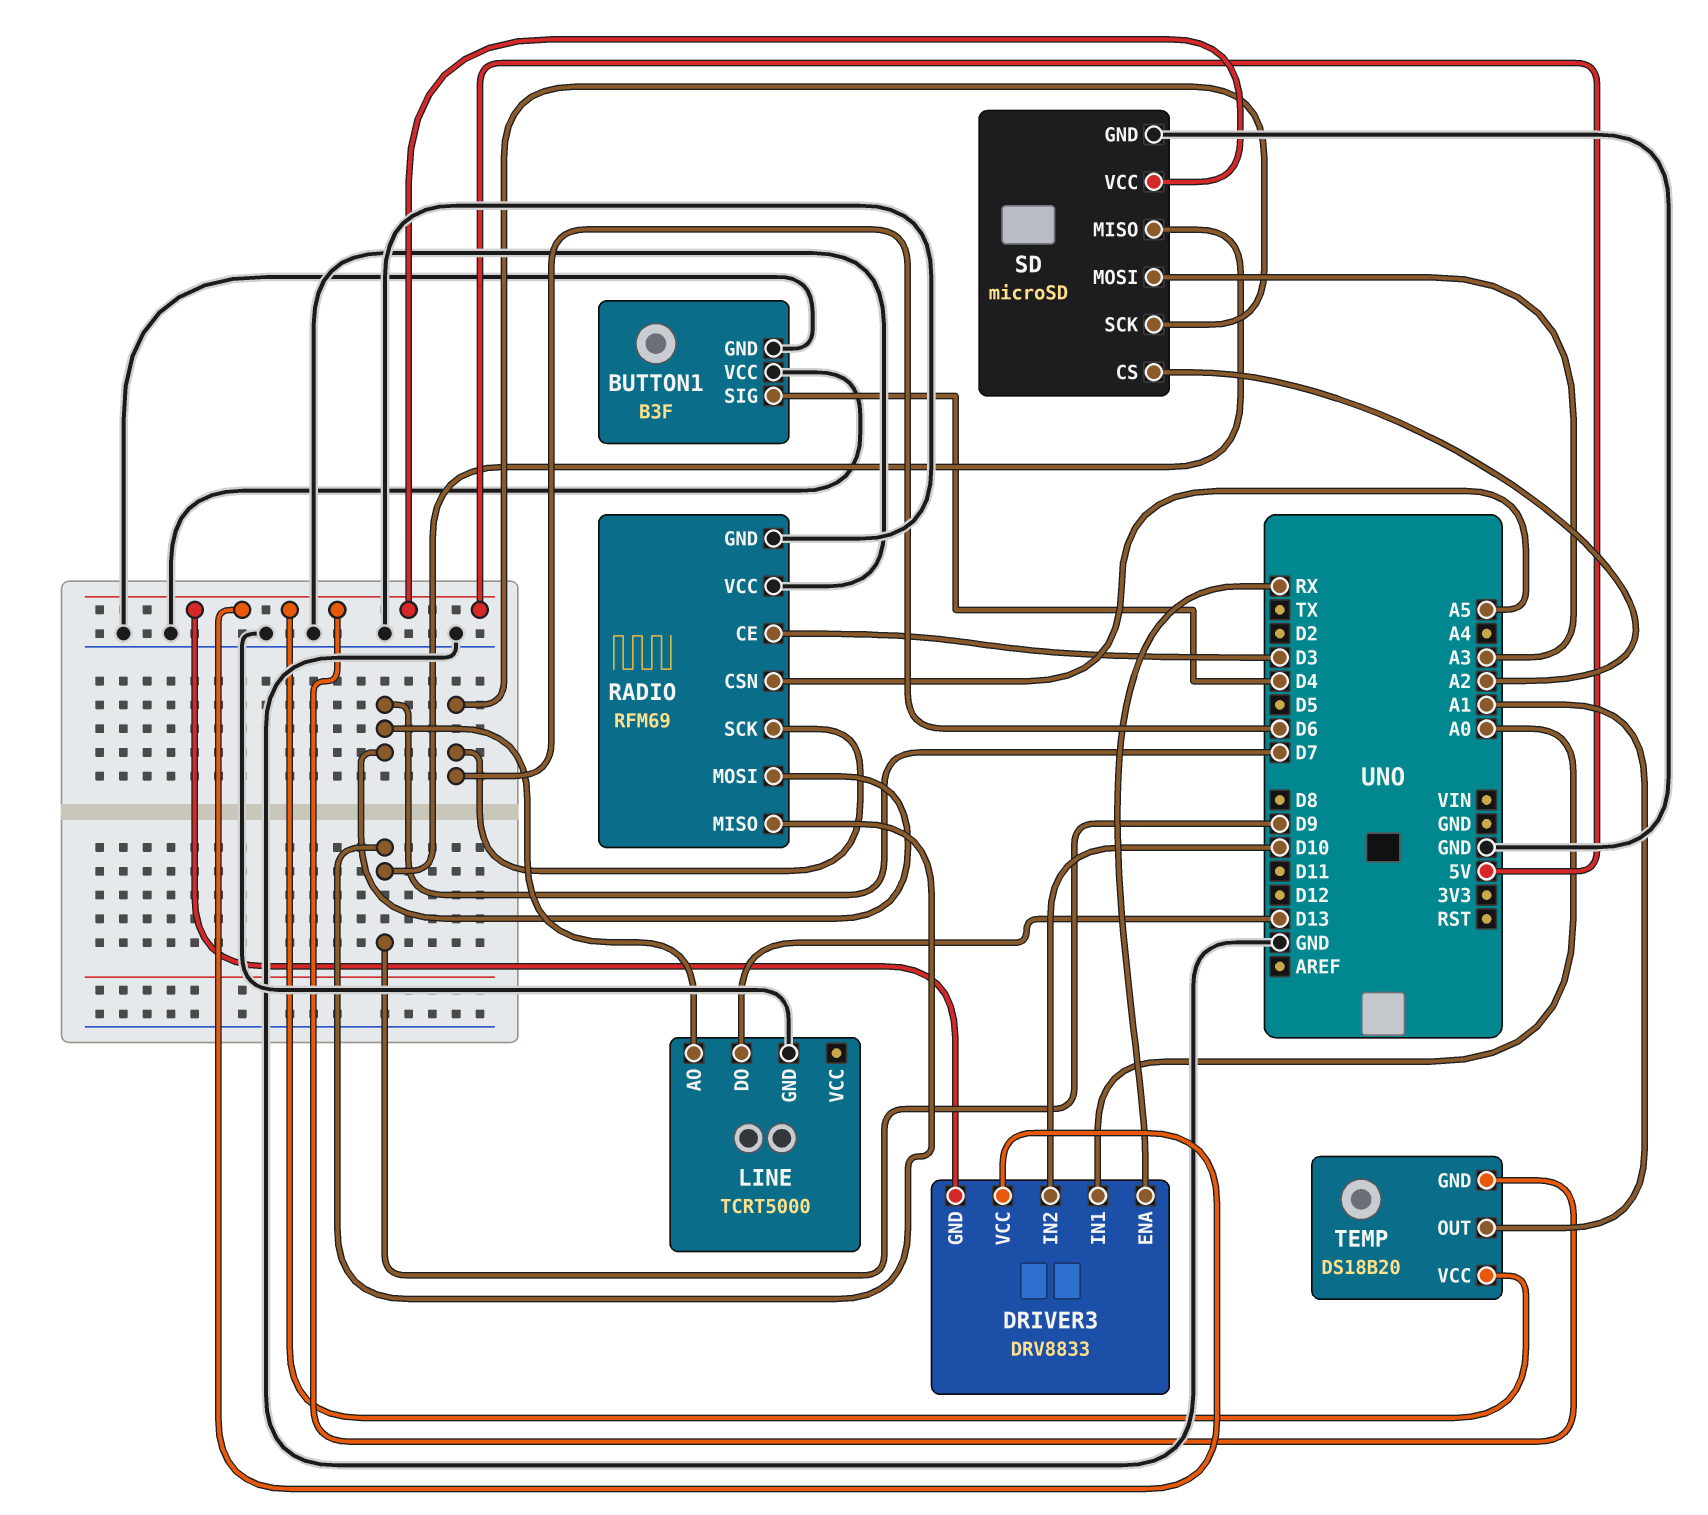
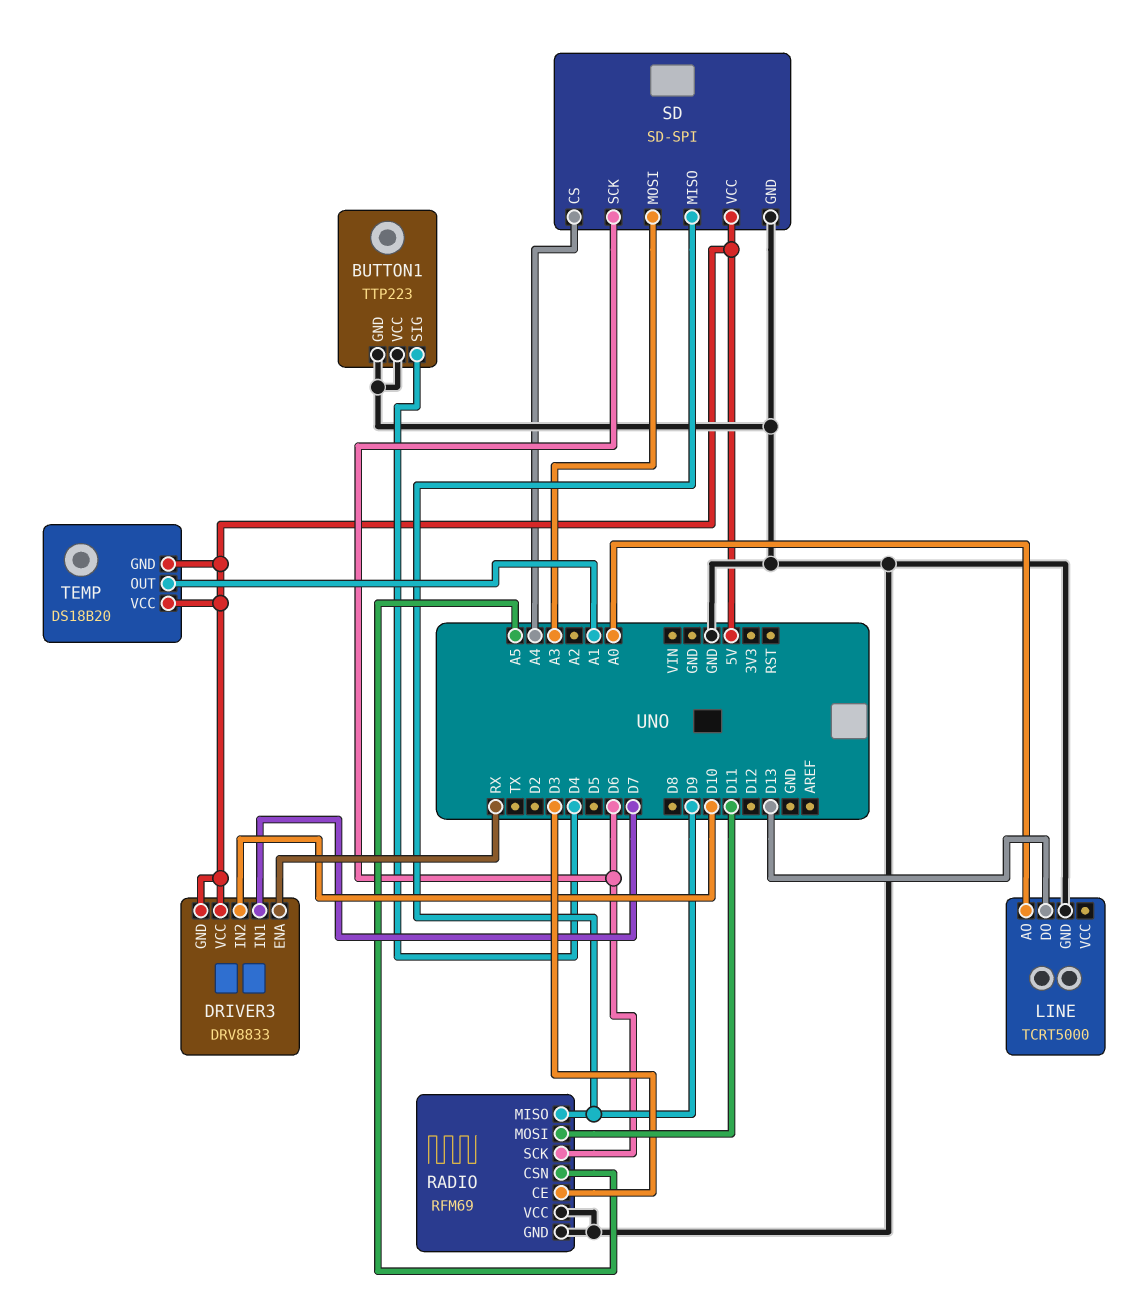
BUTTON1: B3F -> TTP223
DRIVER3 pin IN1: A0 -> D7
LINE pin AO: D7 -> A0
RADIO pin MOSI: D7 -> D11
SD: microSD -> SD-SPI
SD pin CS: A2 -> A4

